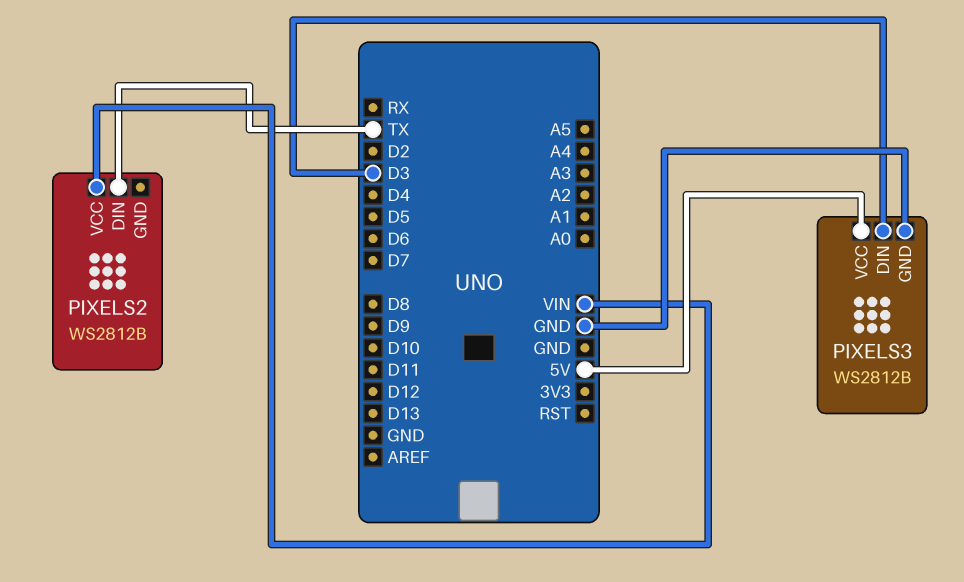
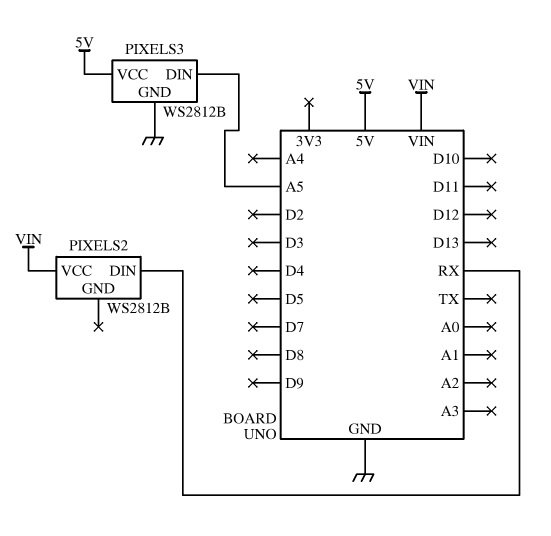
PIXELS2 pin DIN: TX -> RX
PIXELS3 pin DIN: D3 -> A5

